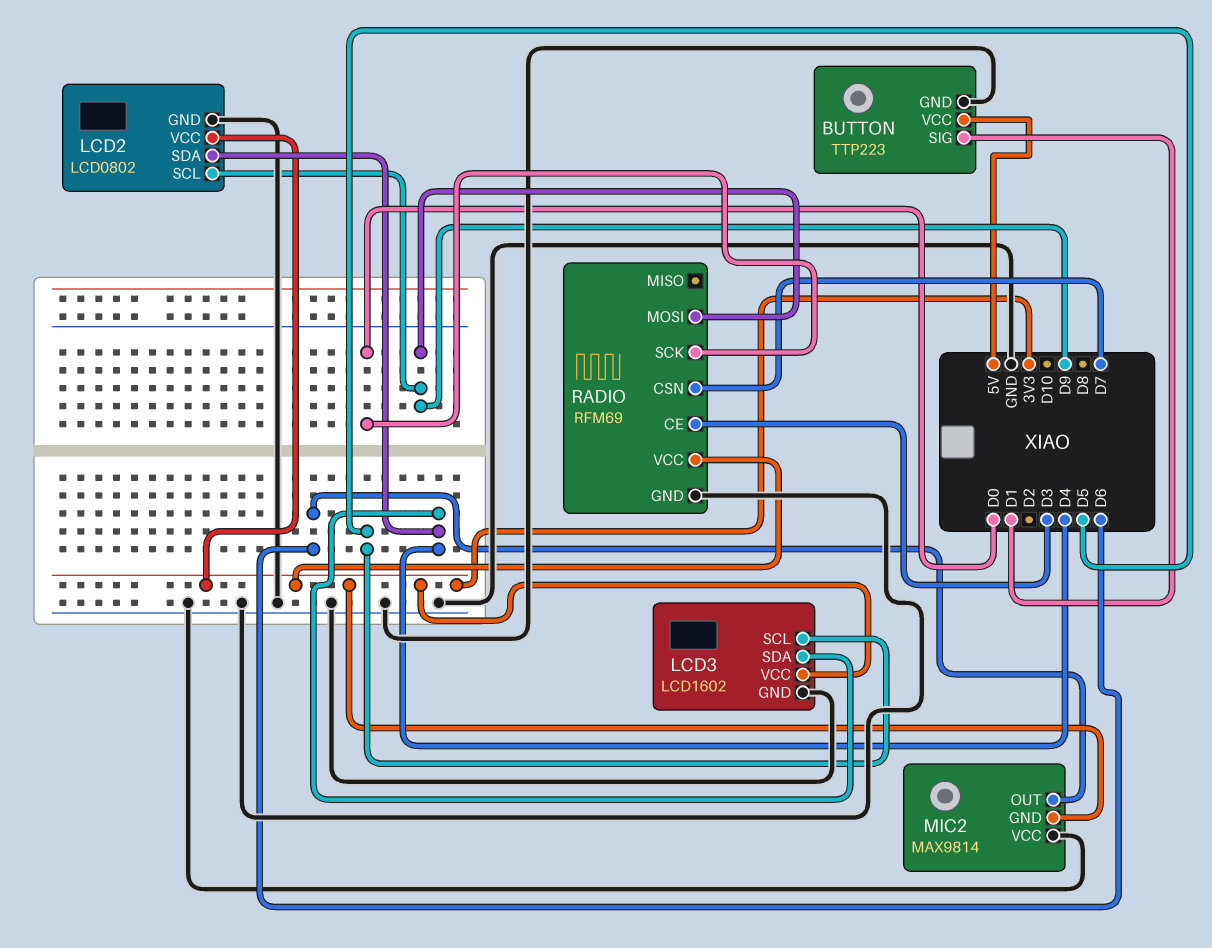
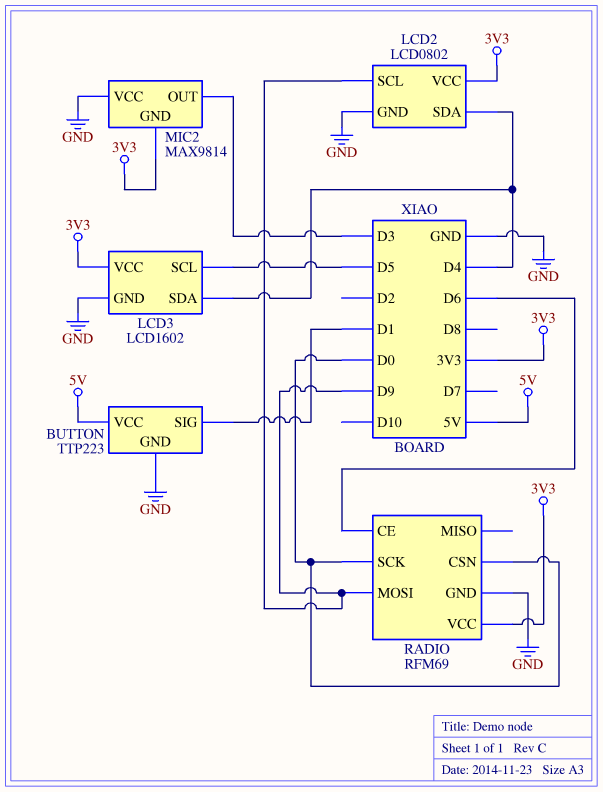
MIC2 pin OUT: D6 -> D3
RADIO pin CE: D3 -> D6
RADIO pin CSN: D7 -> D0

